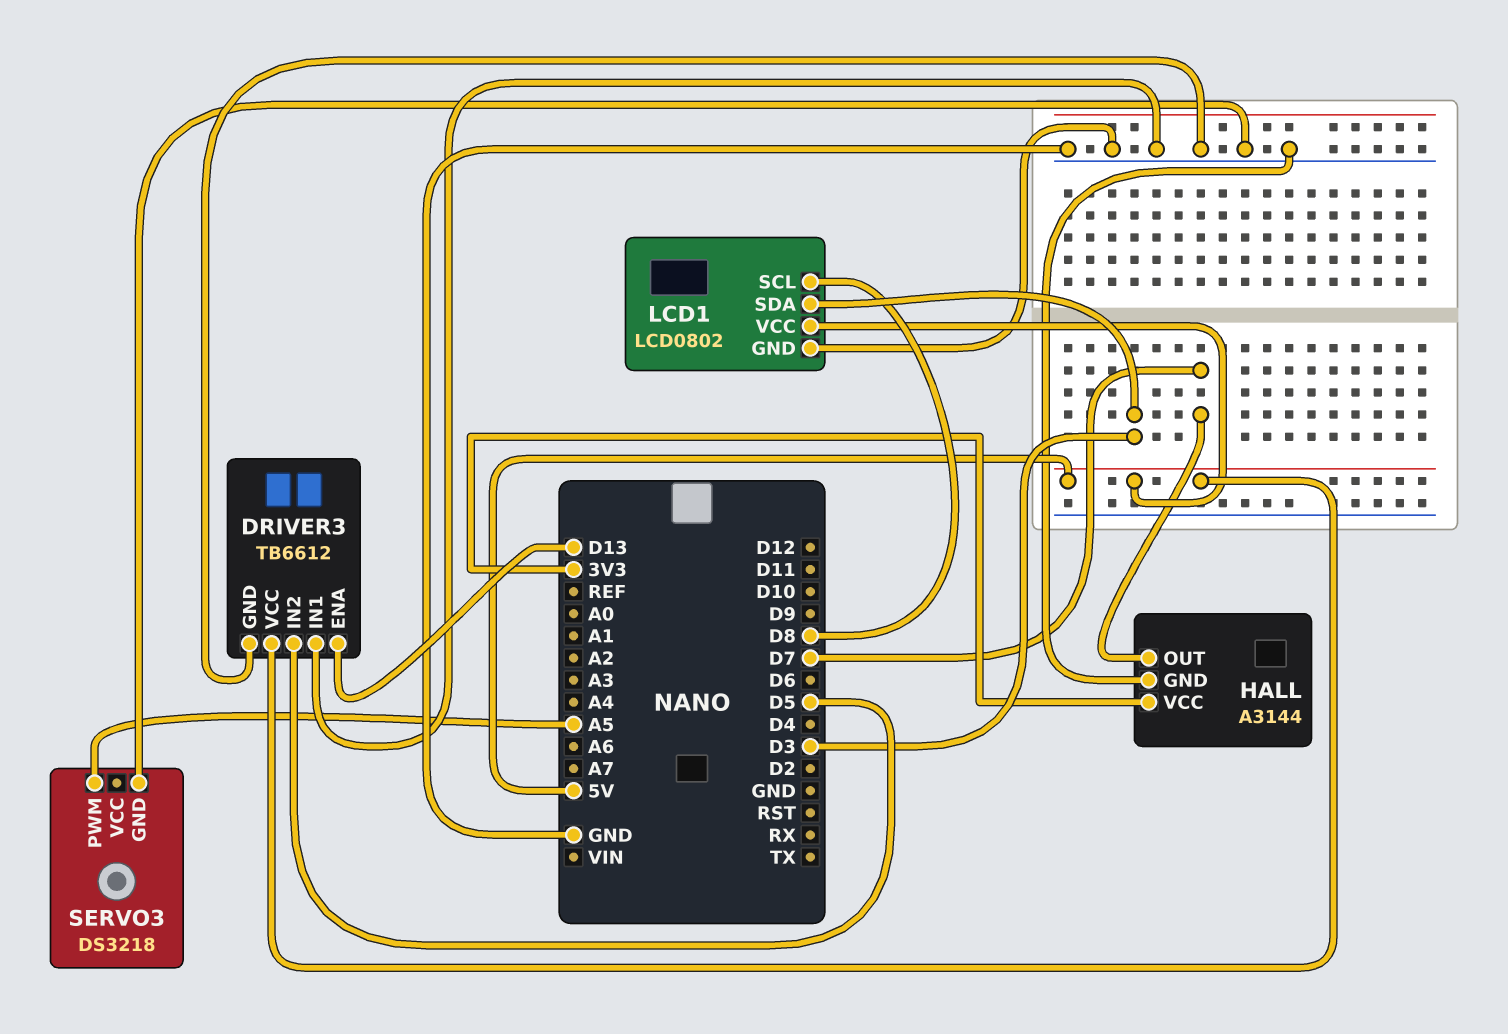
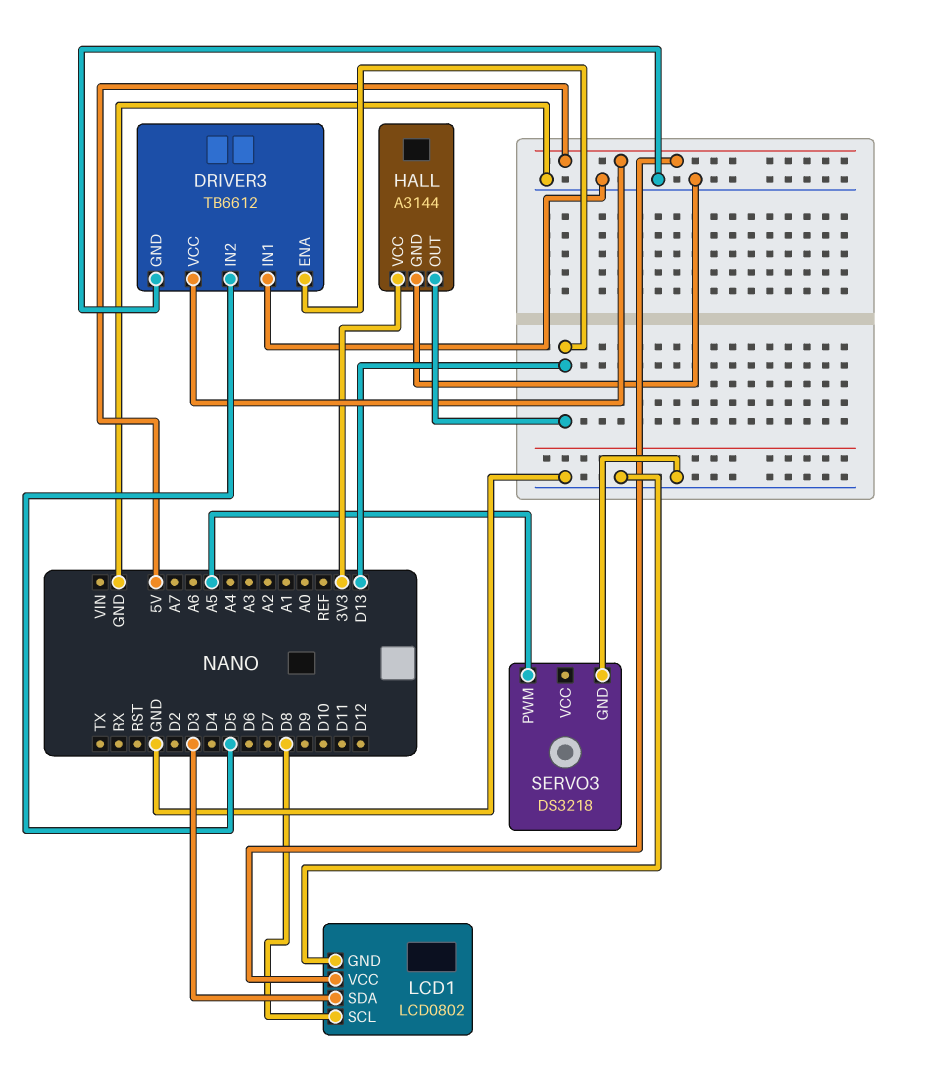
HALL pin OUT: D7 -> D13

